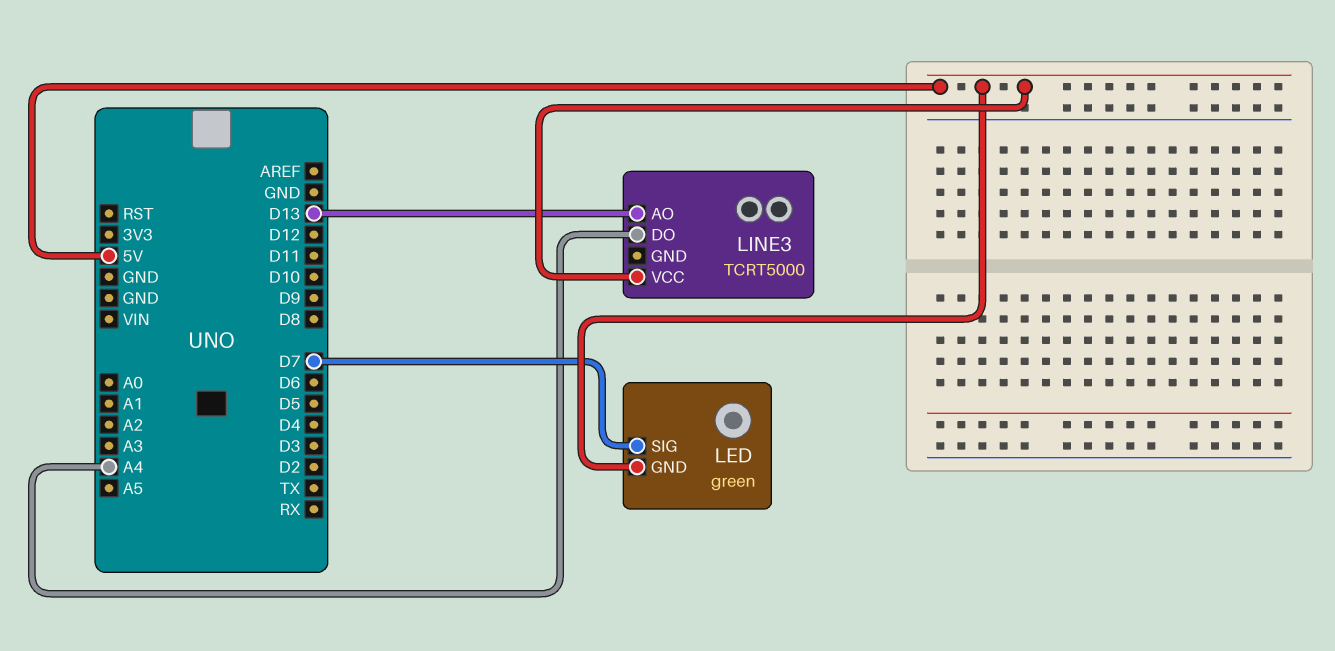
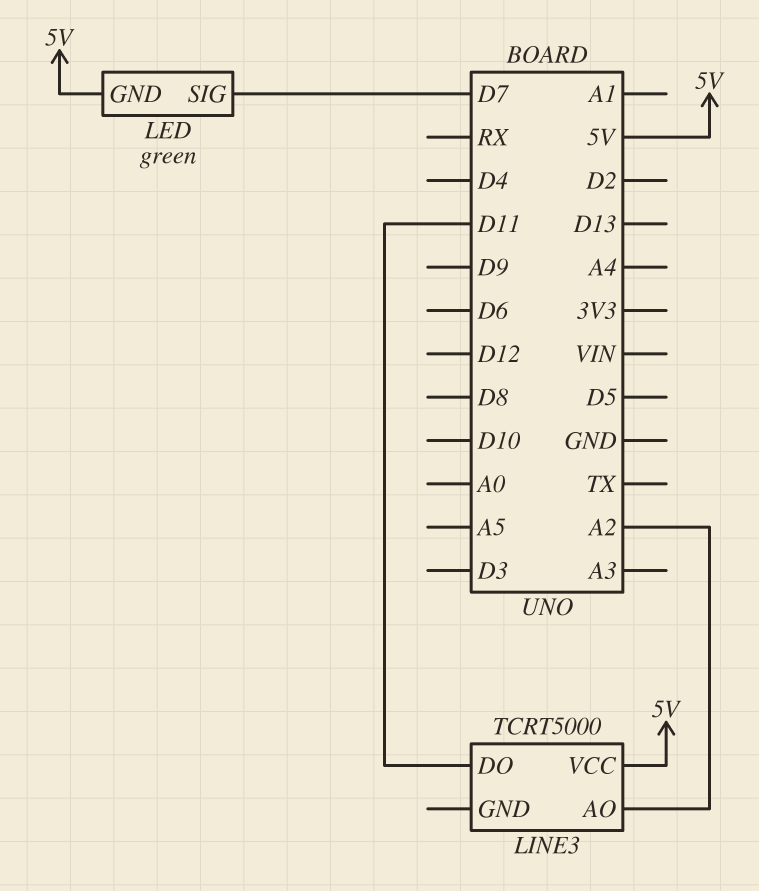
LINE3 pin AO: D13 -> A2
LINE3 pin DO: A4 -> D11

